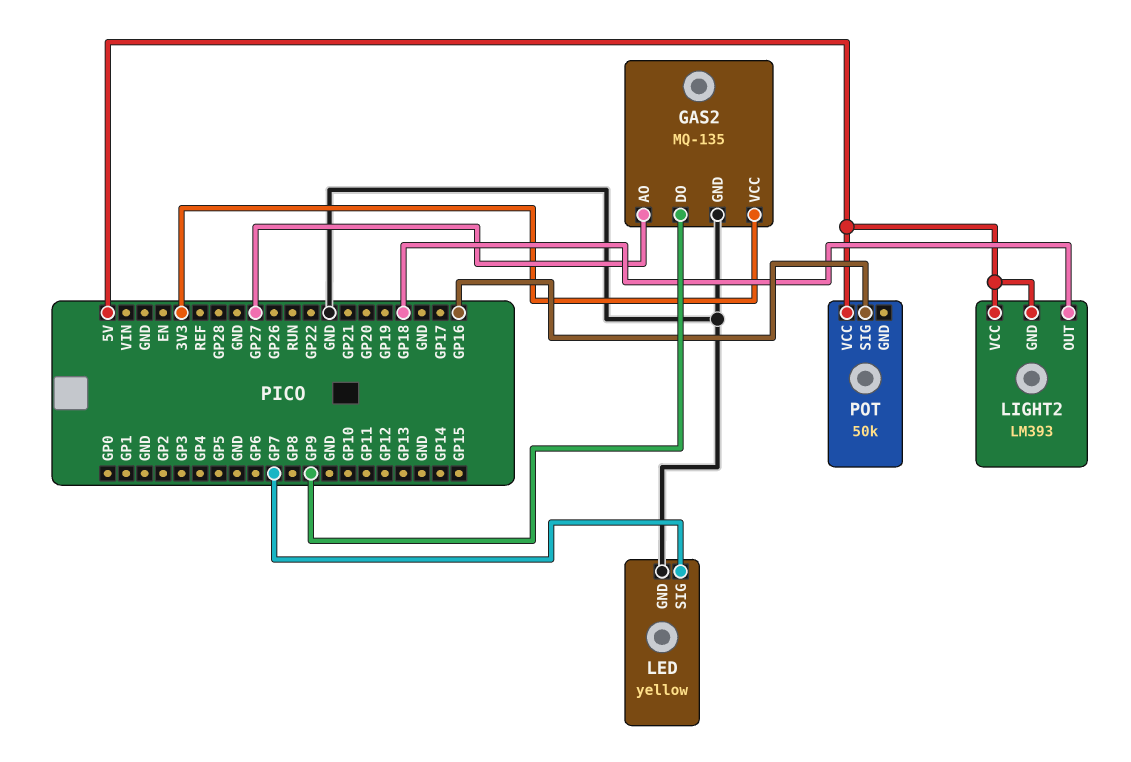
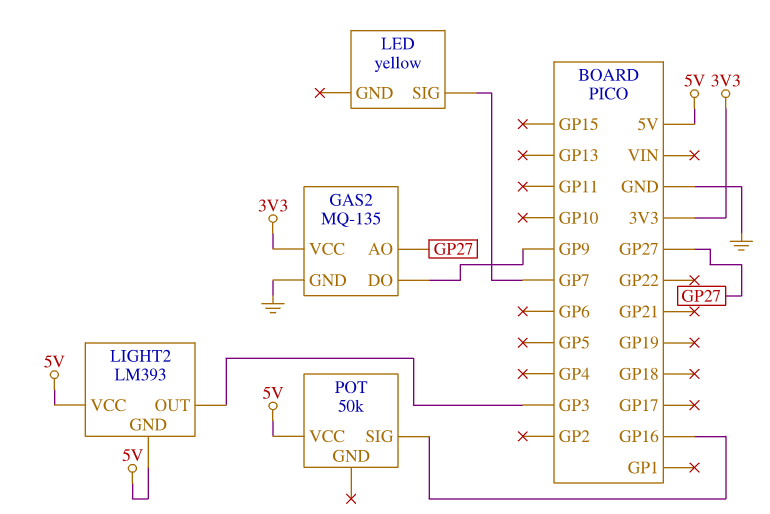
LED pin GND: GND -> none
LIGHT2 pin OUT: GP18 -> GP3

